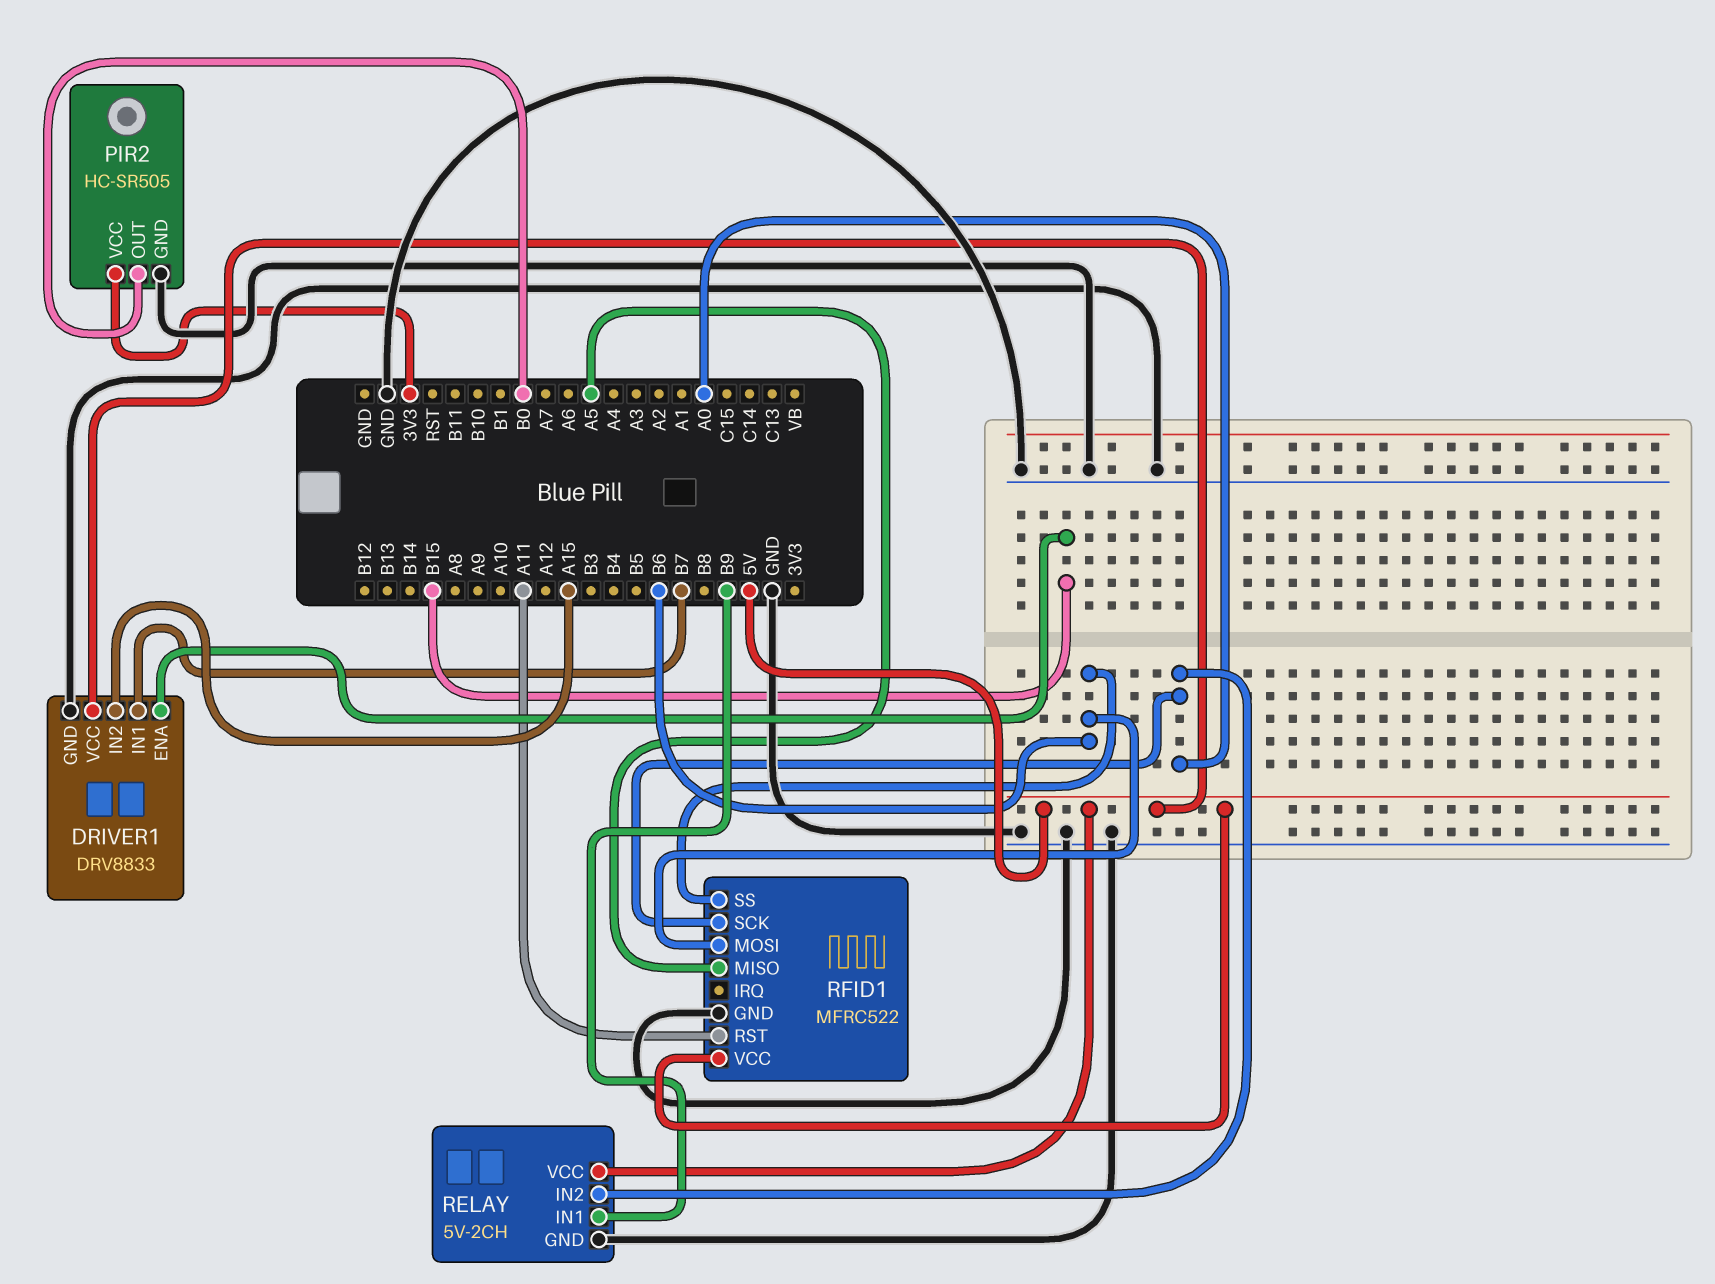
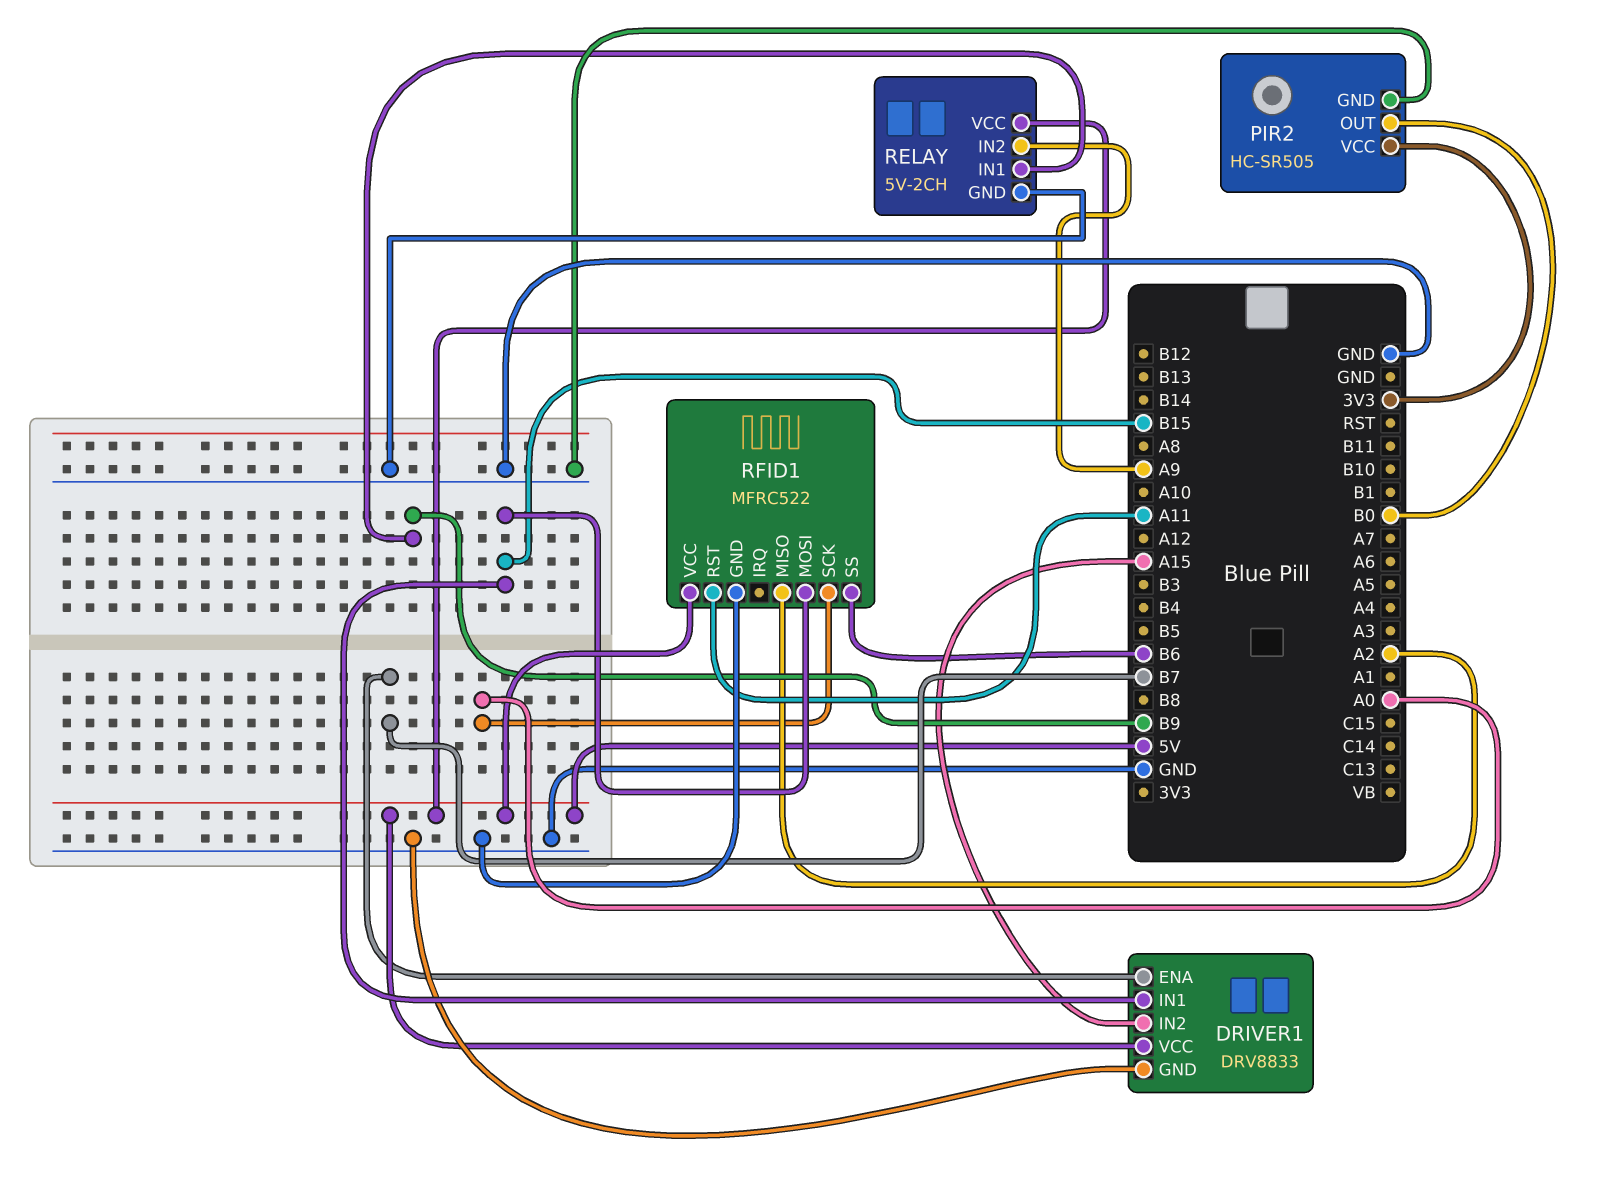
DRIVER1 pin ENA: B15 -> B7
DRIVER1 pin IN1: B7 -> B15
RELAY pin IN2: A0 -> A9
RFID1 pin MISO: A5 -> A2
RFID1 pin MOSI: B6 -> B15

